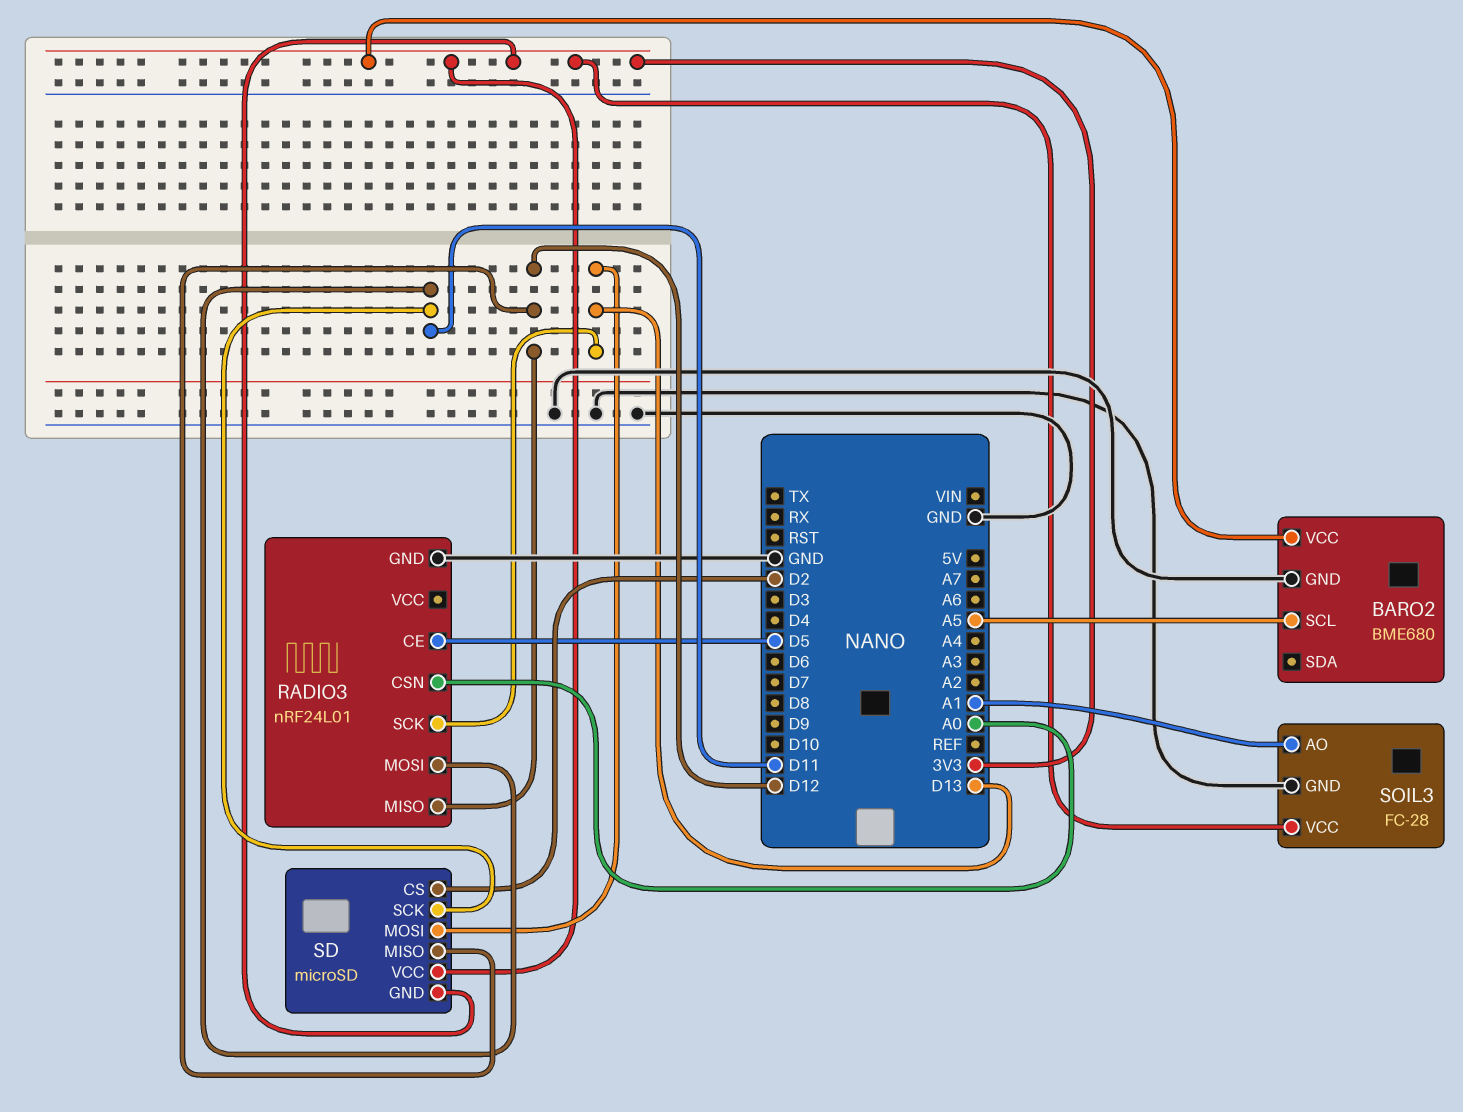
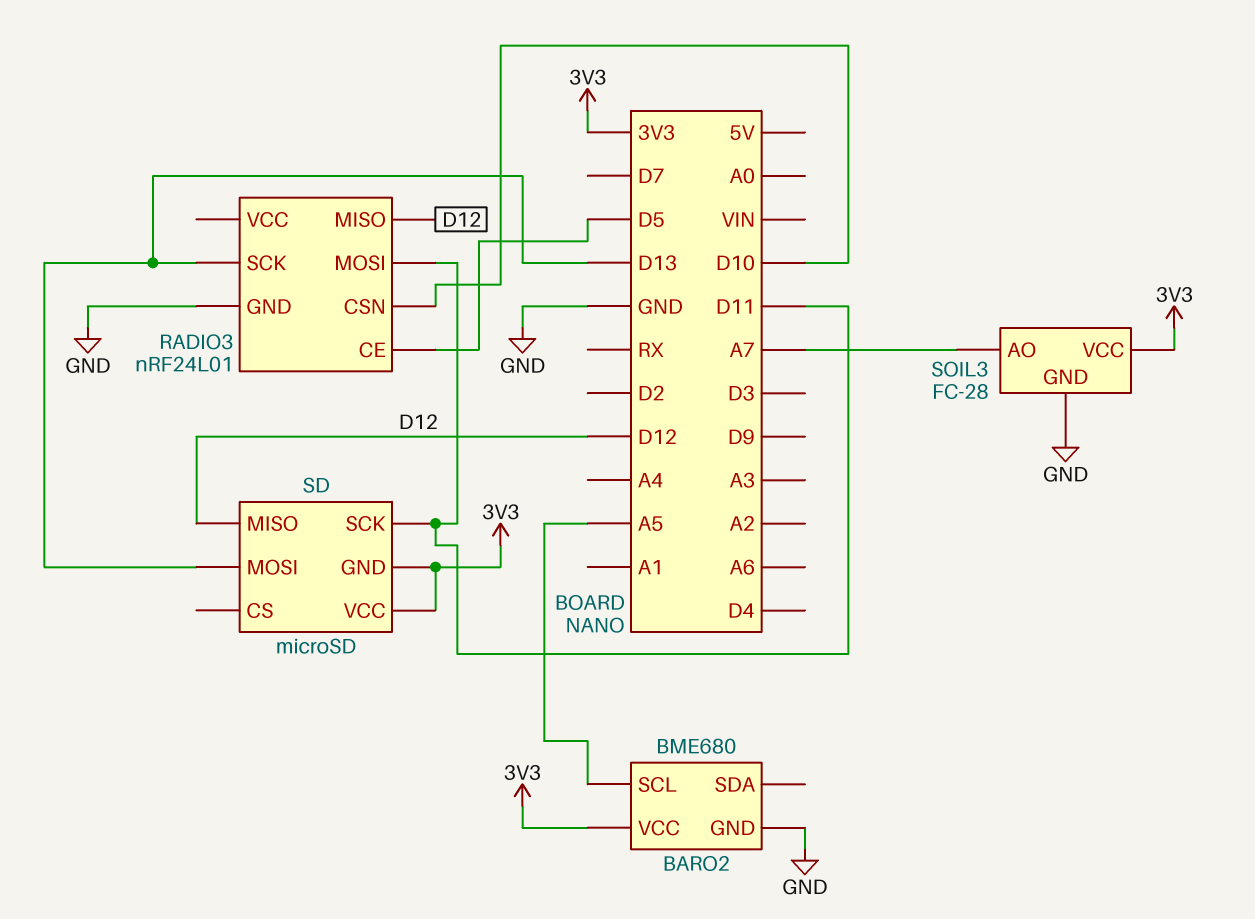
RADIO3 pin CSN: A0 -> D10
SD pin CS: D2 -> none
SOIL3 pin AO: A1 -> A7

